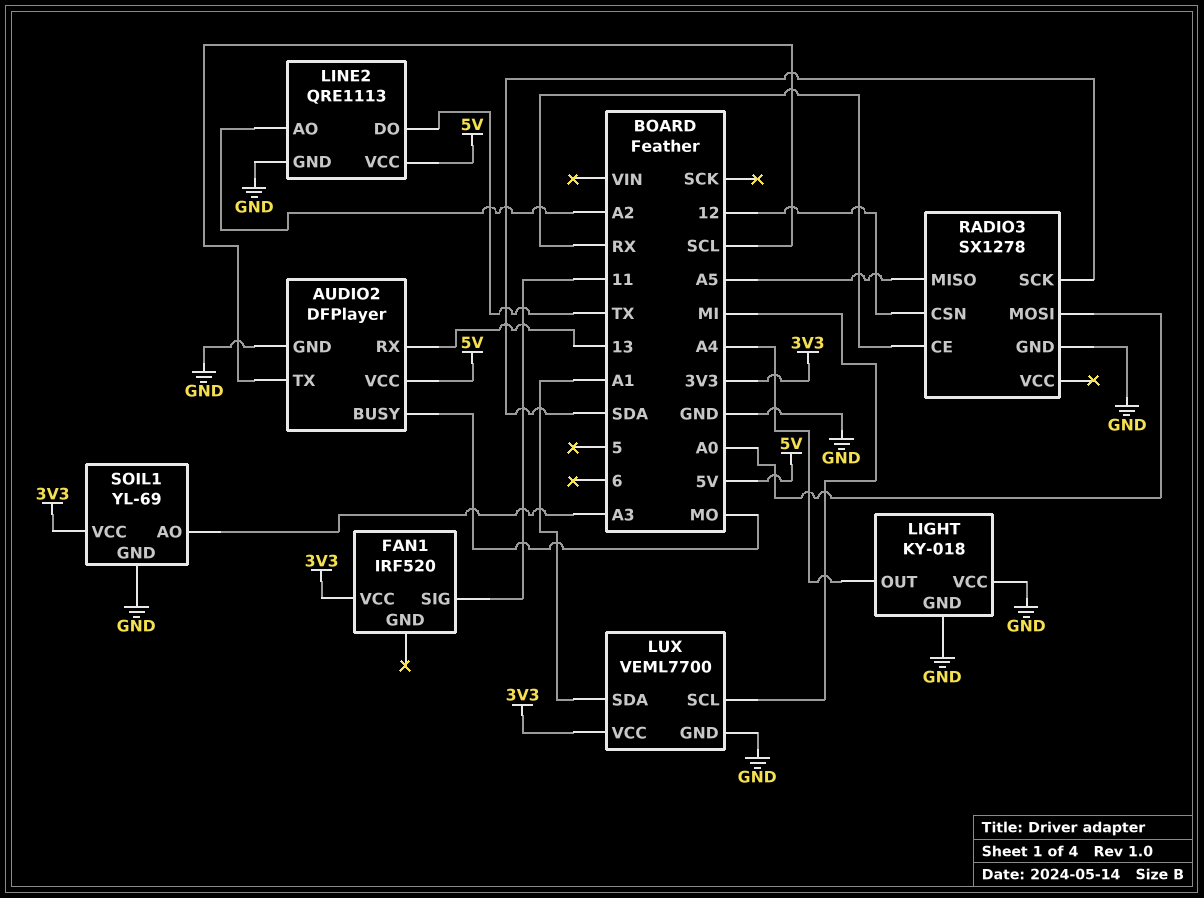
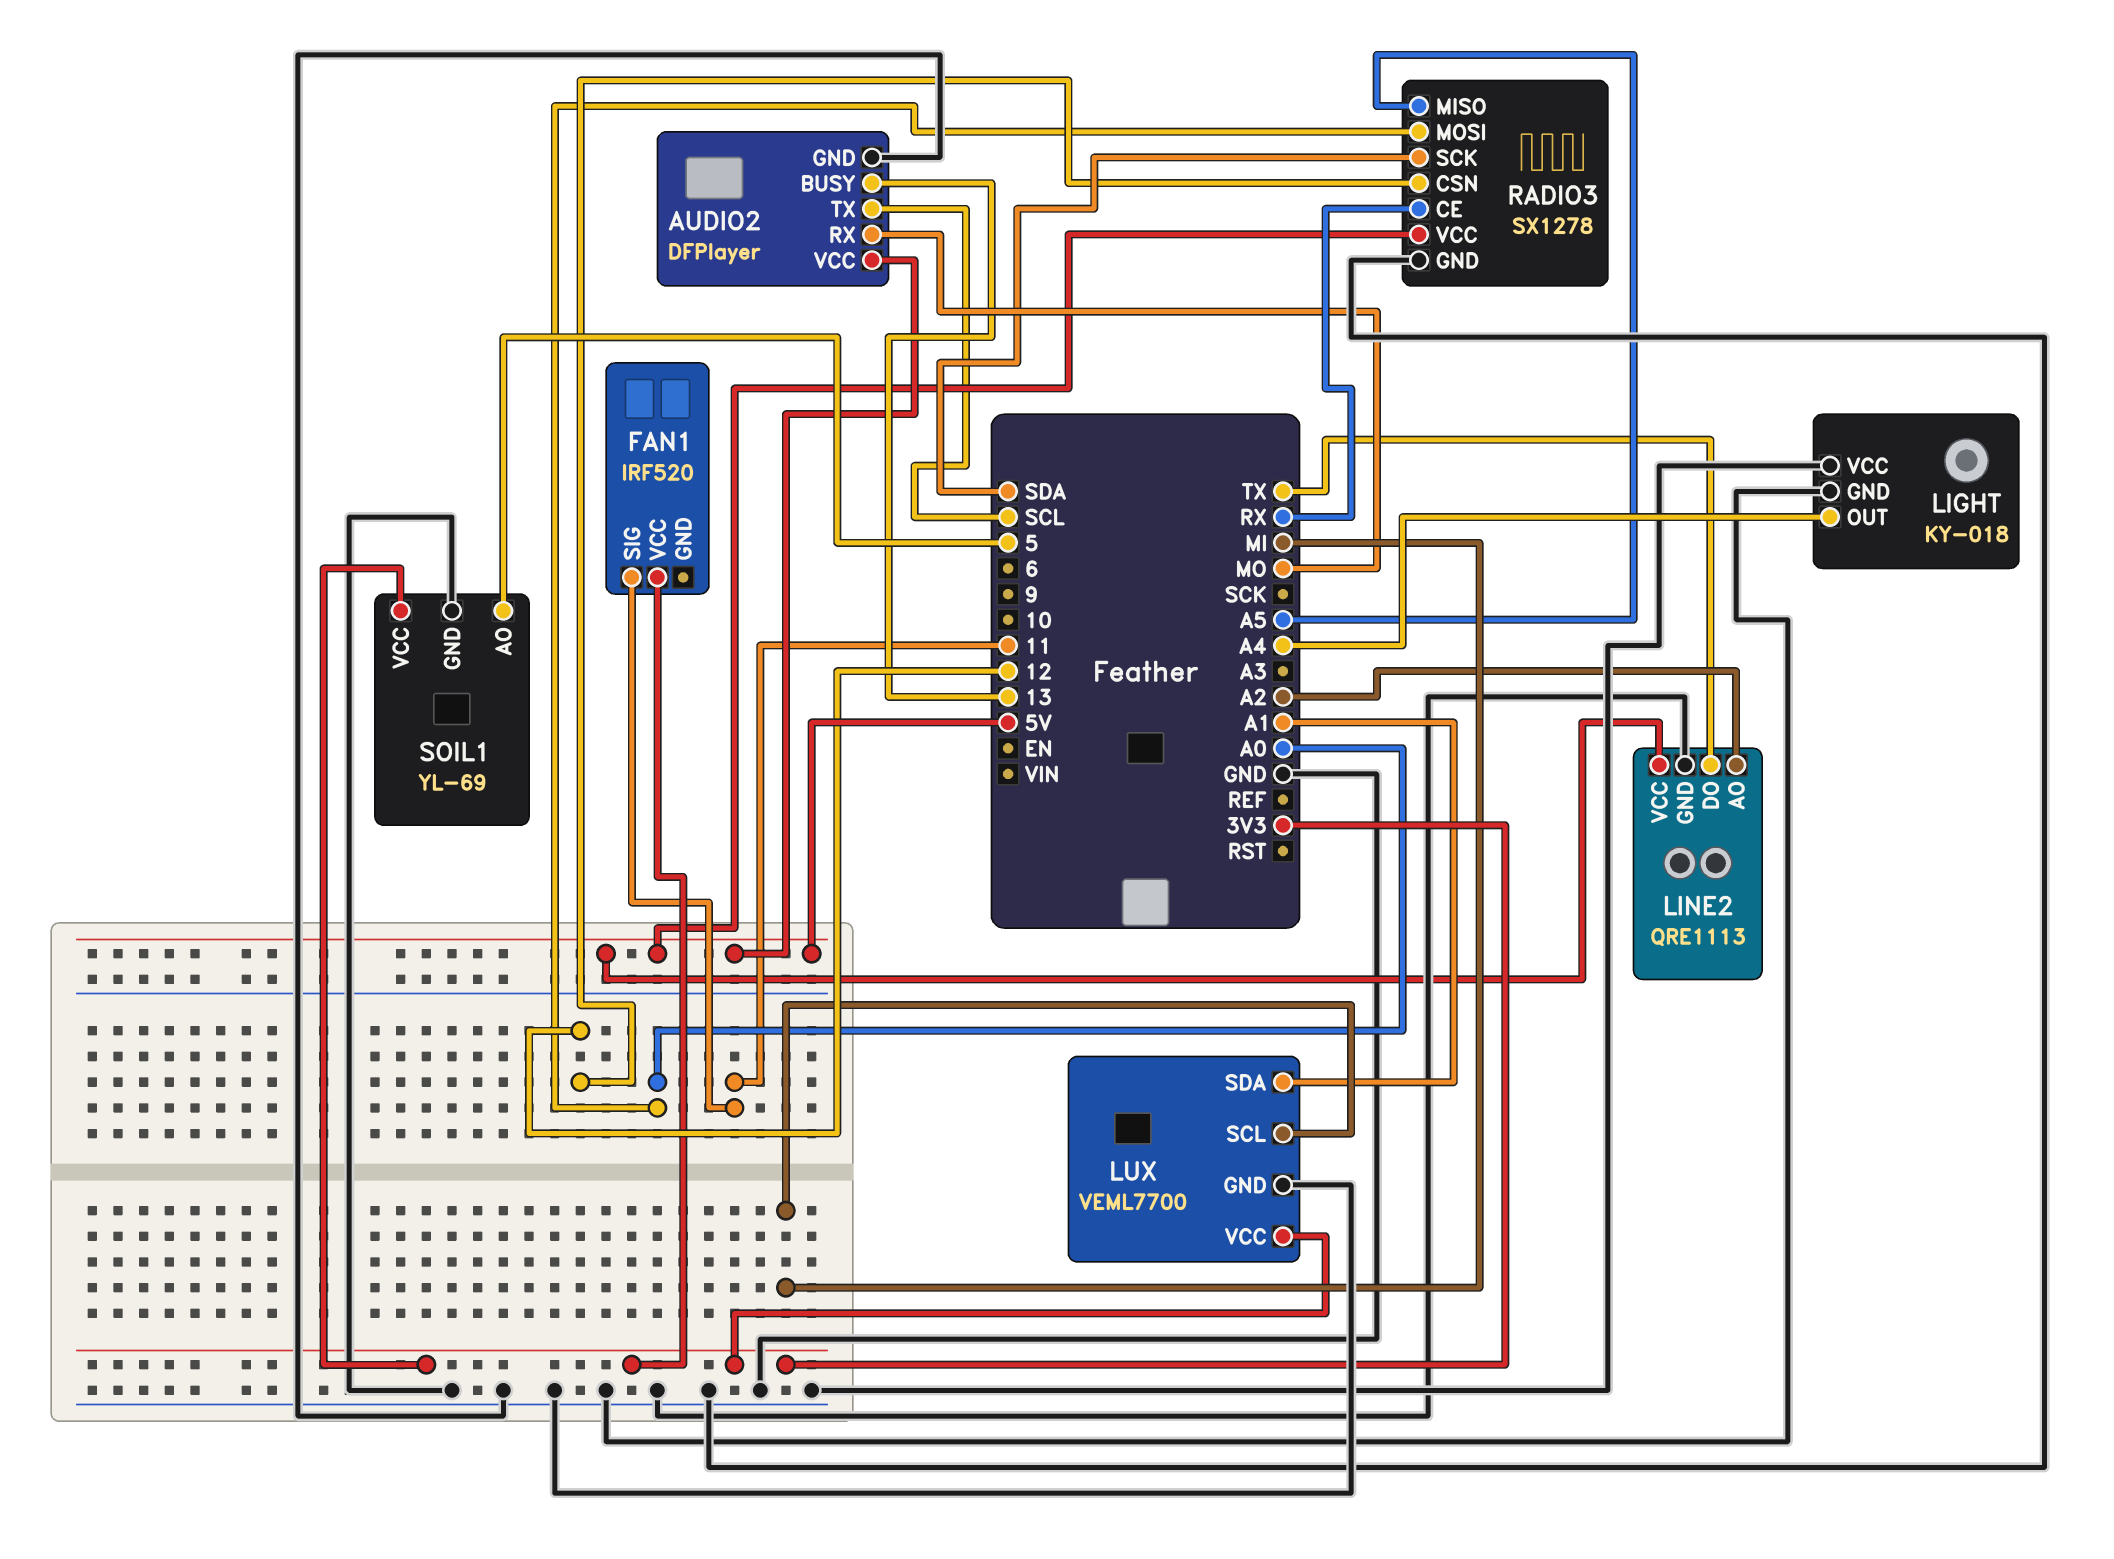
AUDIO2 pin BUSY: MO -> 13
AUDIO2 pin RX: 13 -> MO
RADIO3 pin VCC: none -> 5V
SOIL1 pin AO: A3 -> 5

